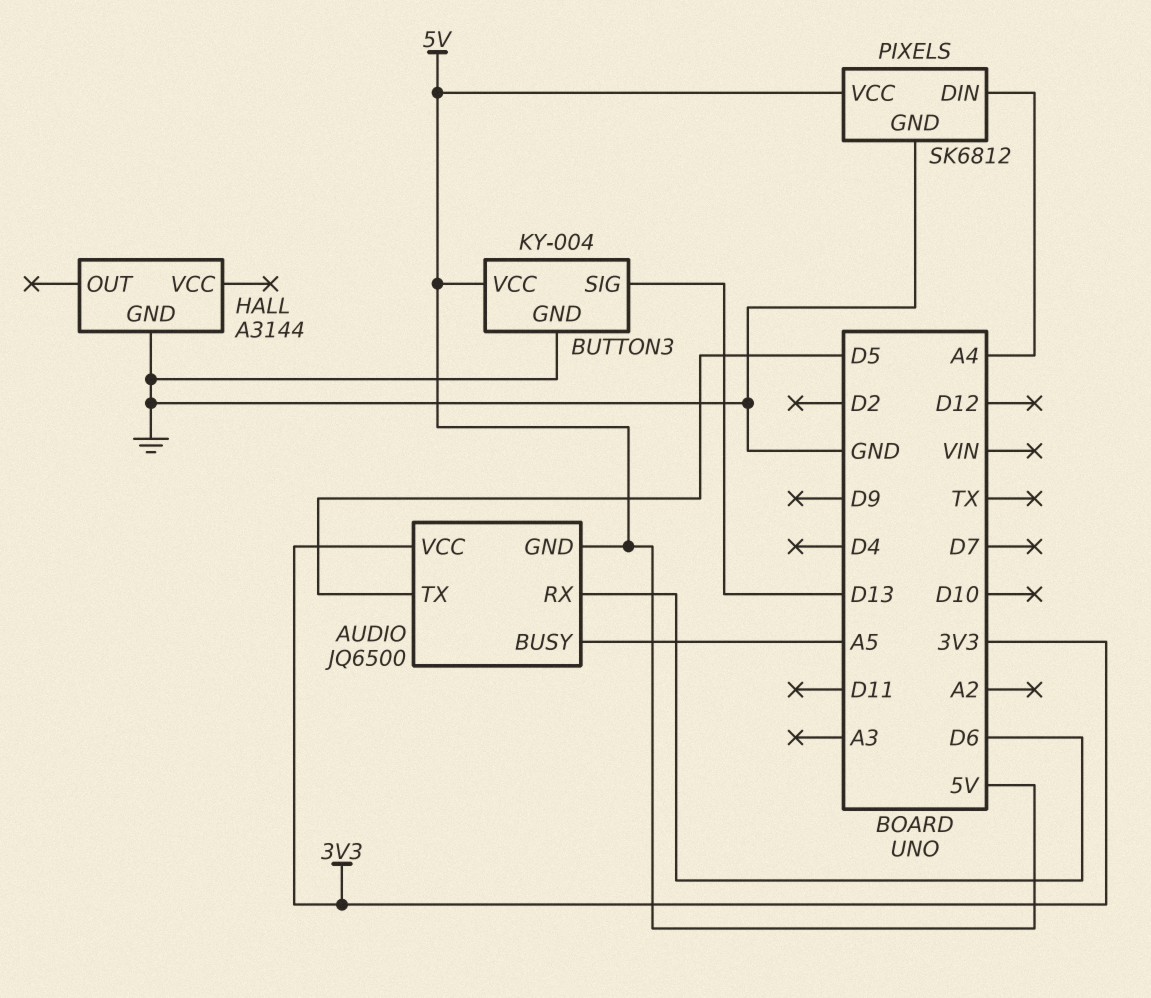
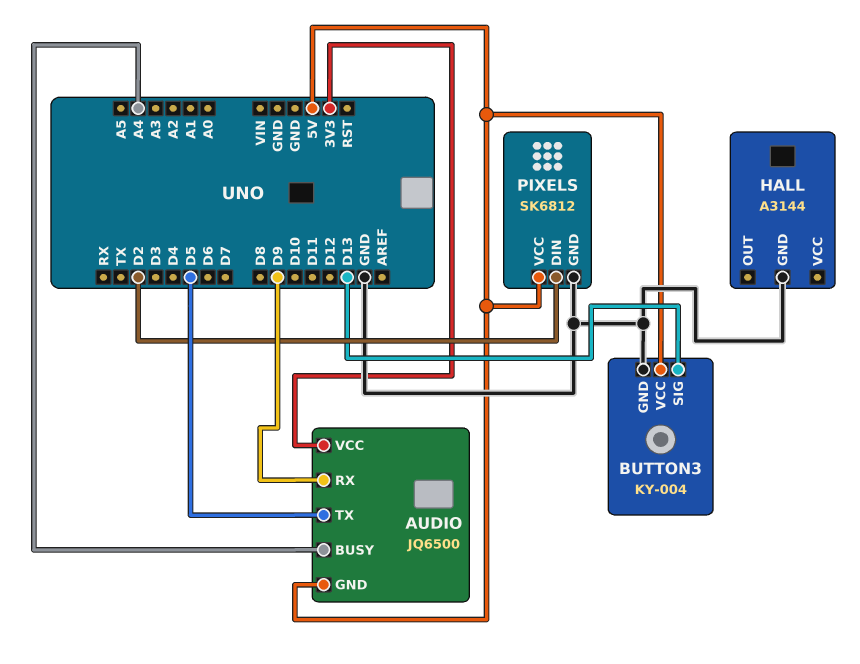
AUDIO pin BUSY: A5 -> A4
AUDIO pin RX: D6 -> D9
PIXELS pin DIN: A4 -> D2

